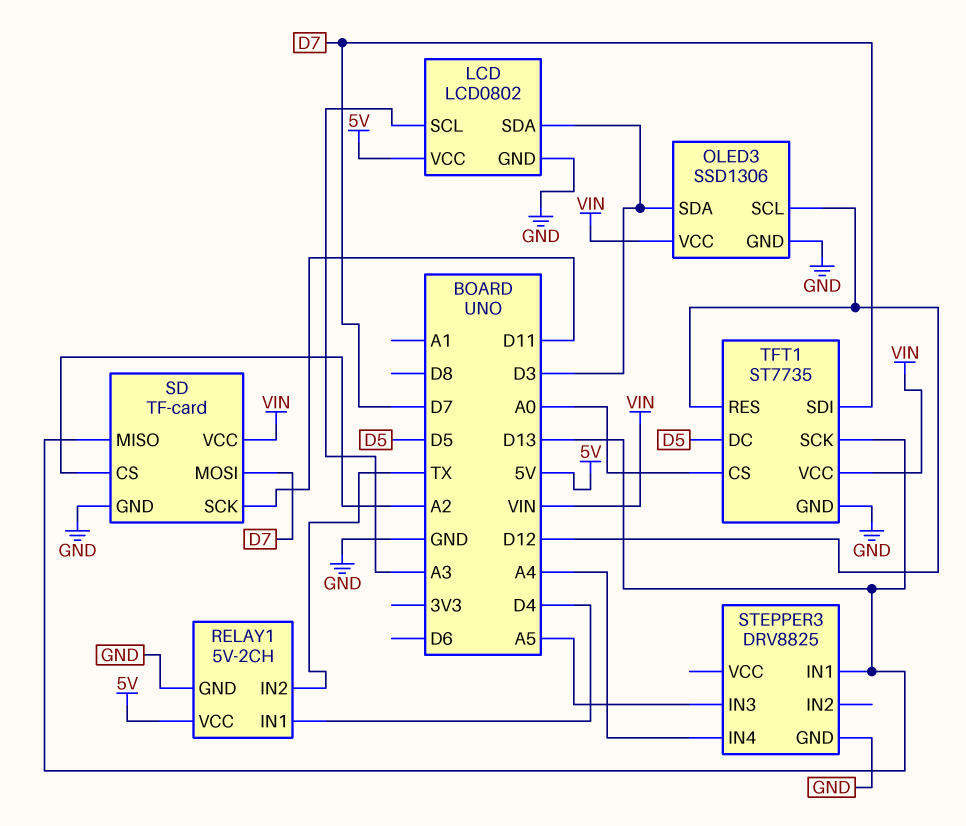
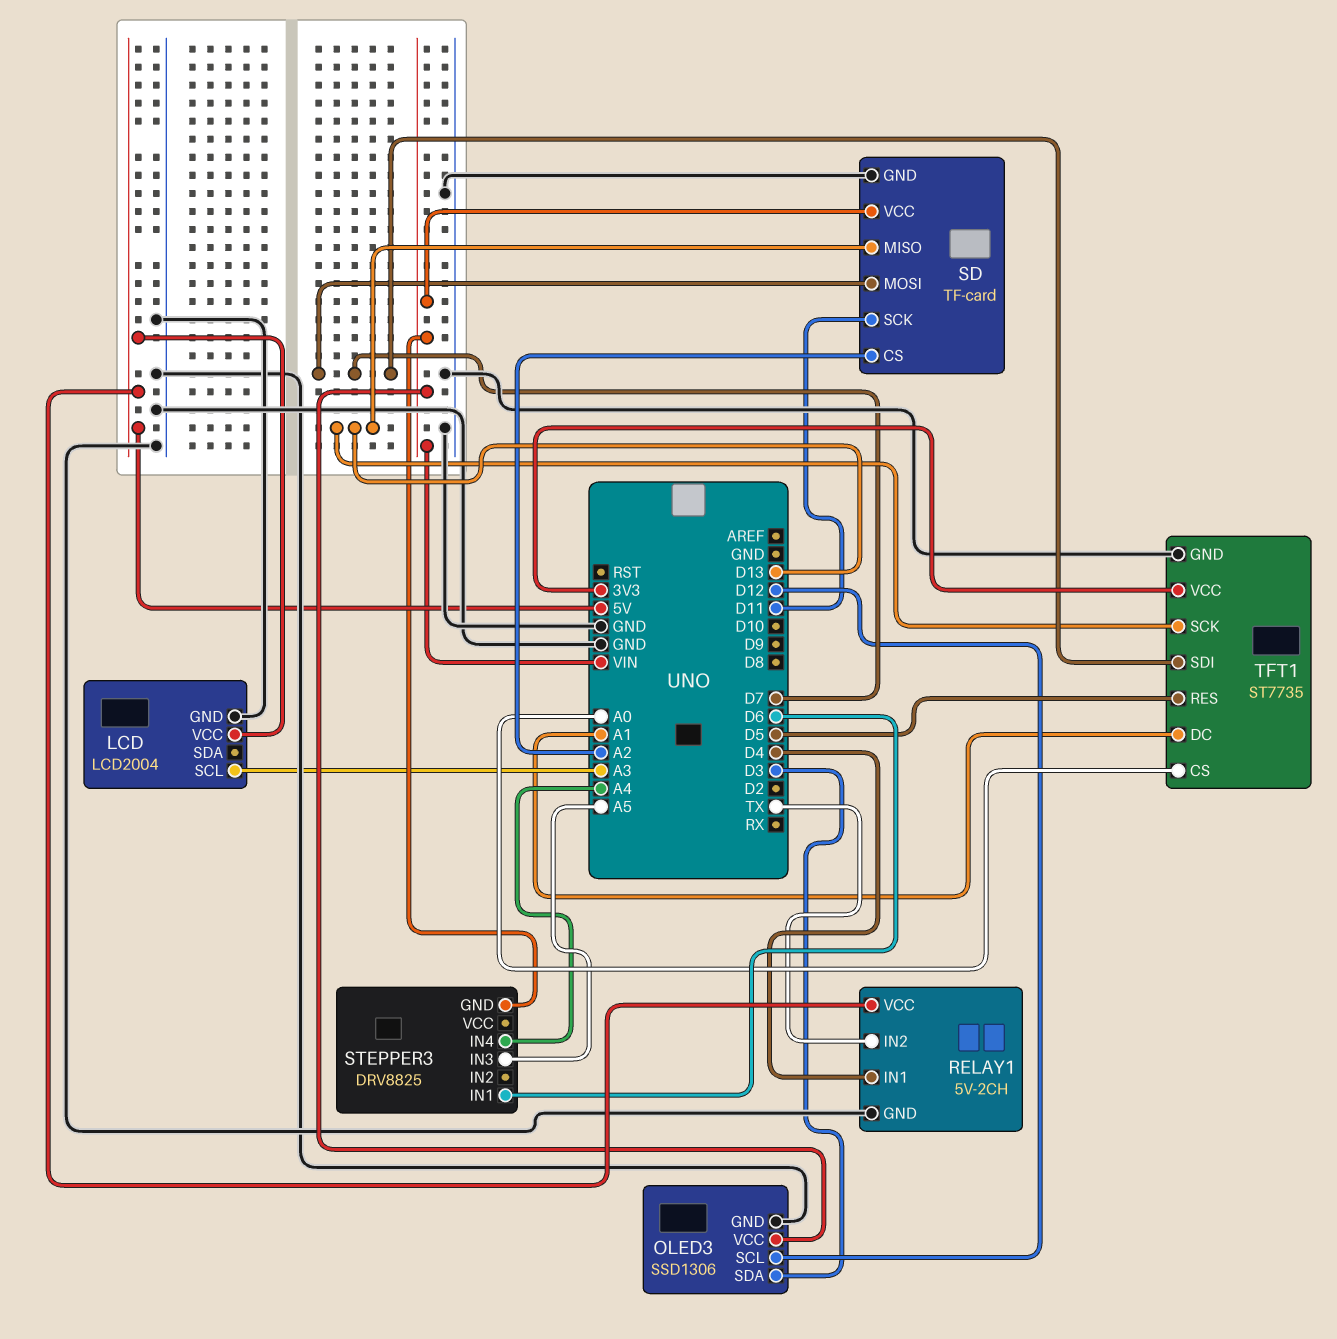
LCD: LCD0802 -> LCD2004
LCD pin SDA: D3 -> none
STEPPER3 pin GND: GND -> VIN
STEPPER3 pin IN1: D13 -> D6
TFT1 pin DC: D5 -> A1
TFT1 pin RES: D12 -> D5
TFT1 pin VCC: VIN -> 3V3

